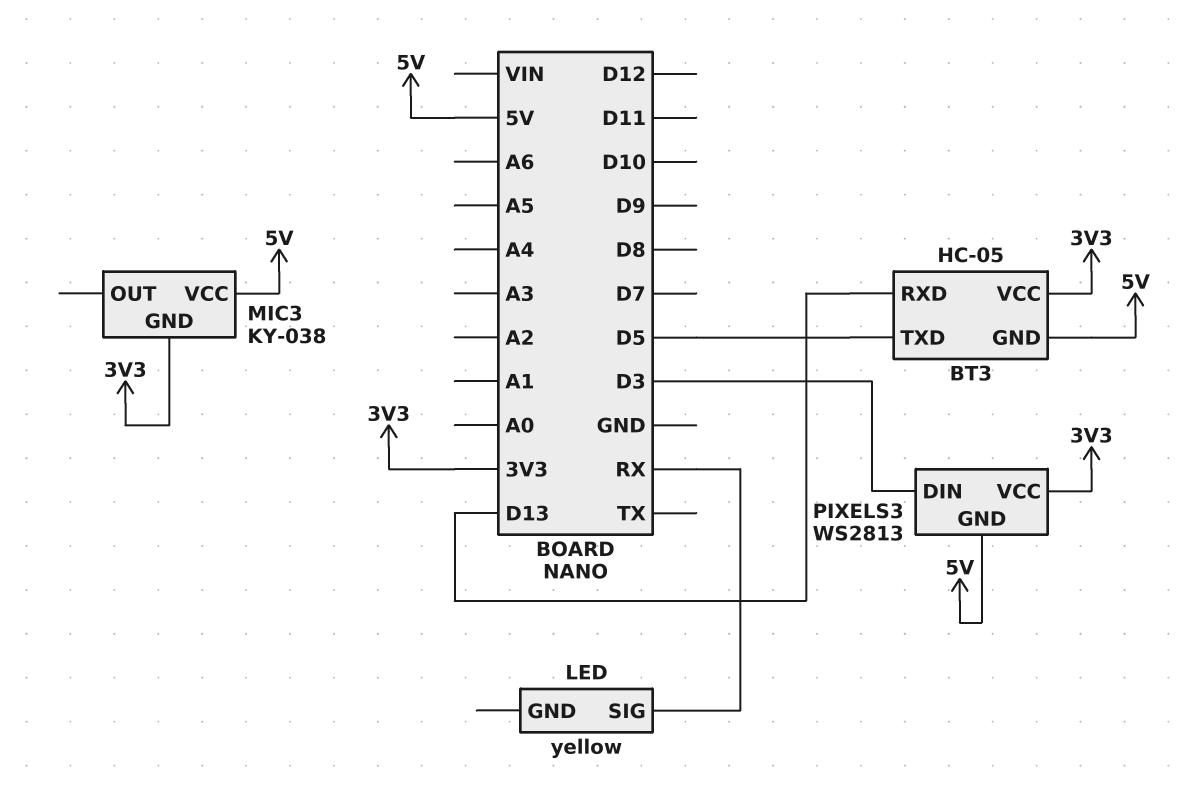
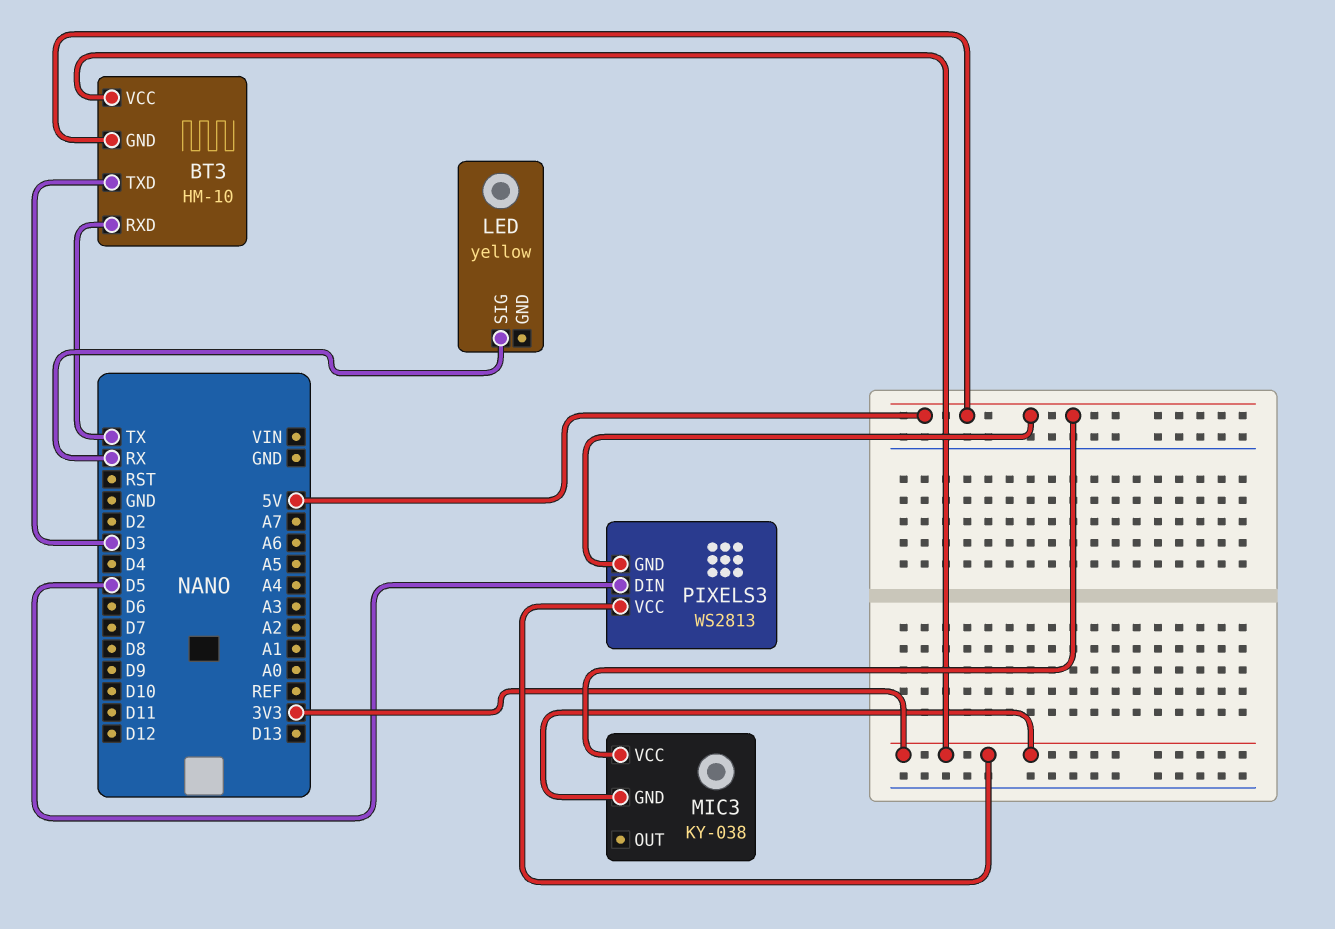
BT3: HC-05 -> HM-10
BT3 pin RXD: D13 -> TX
BT3 pin TXD: D5 -> D3
PIXELS3 pin DIN: D3 -> D5

